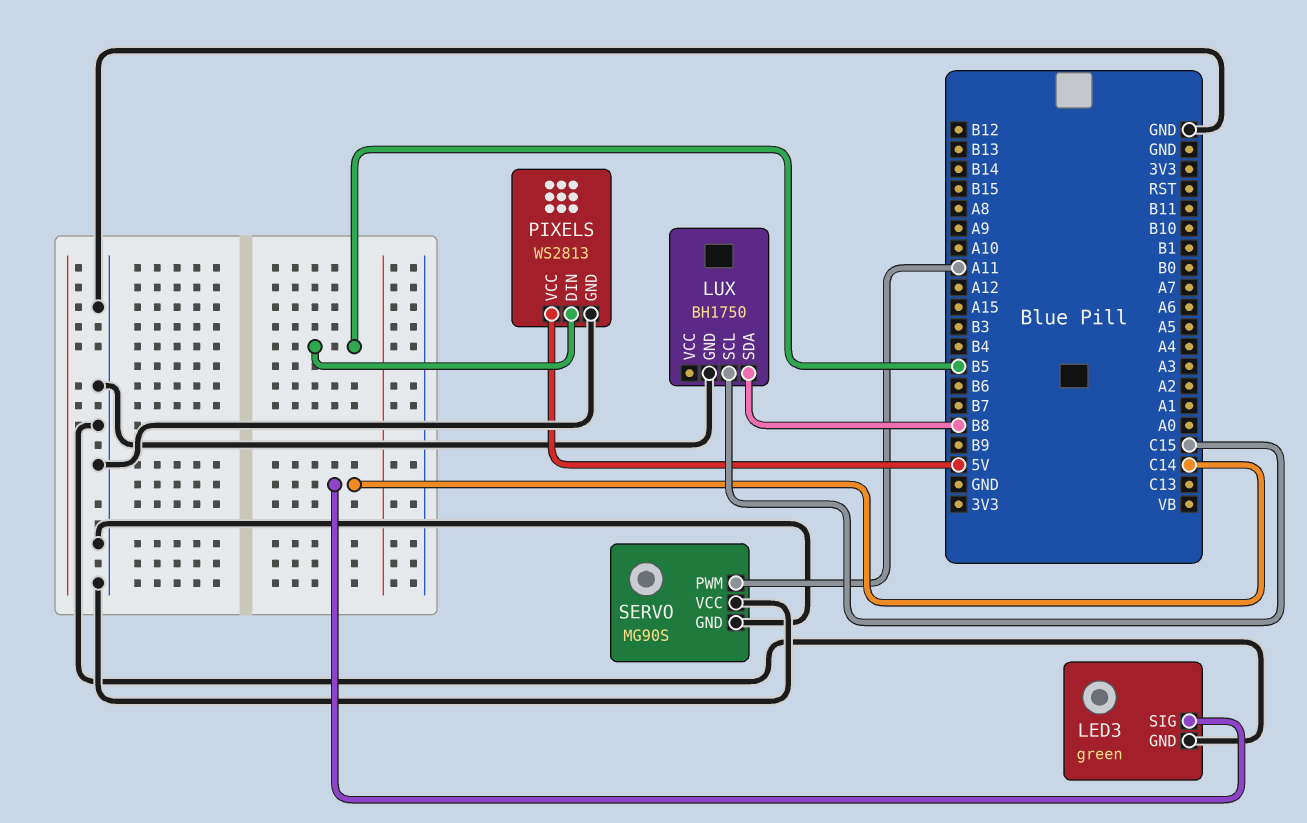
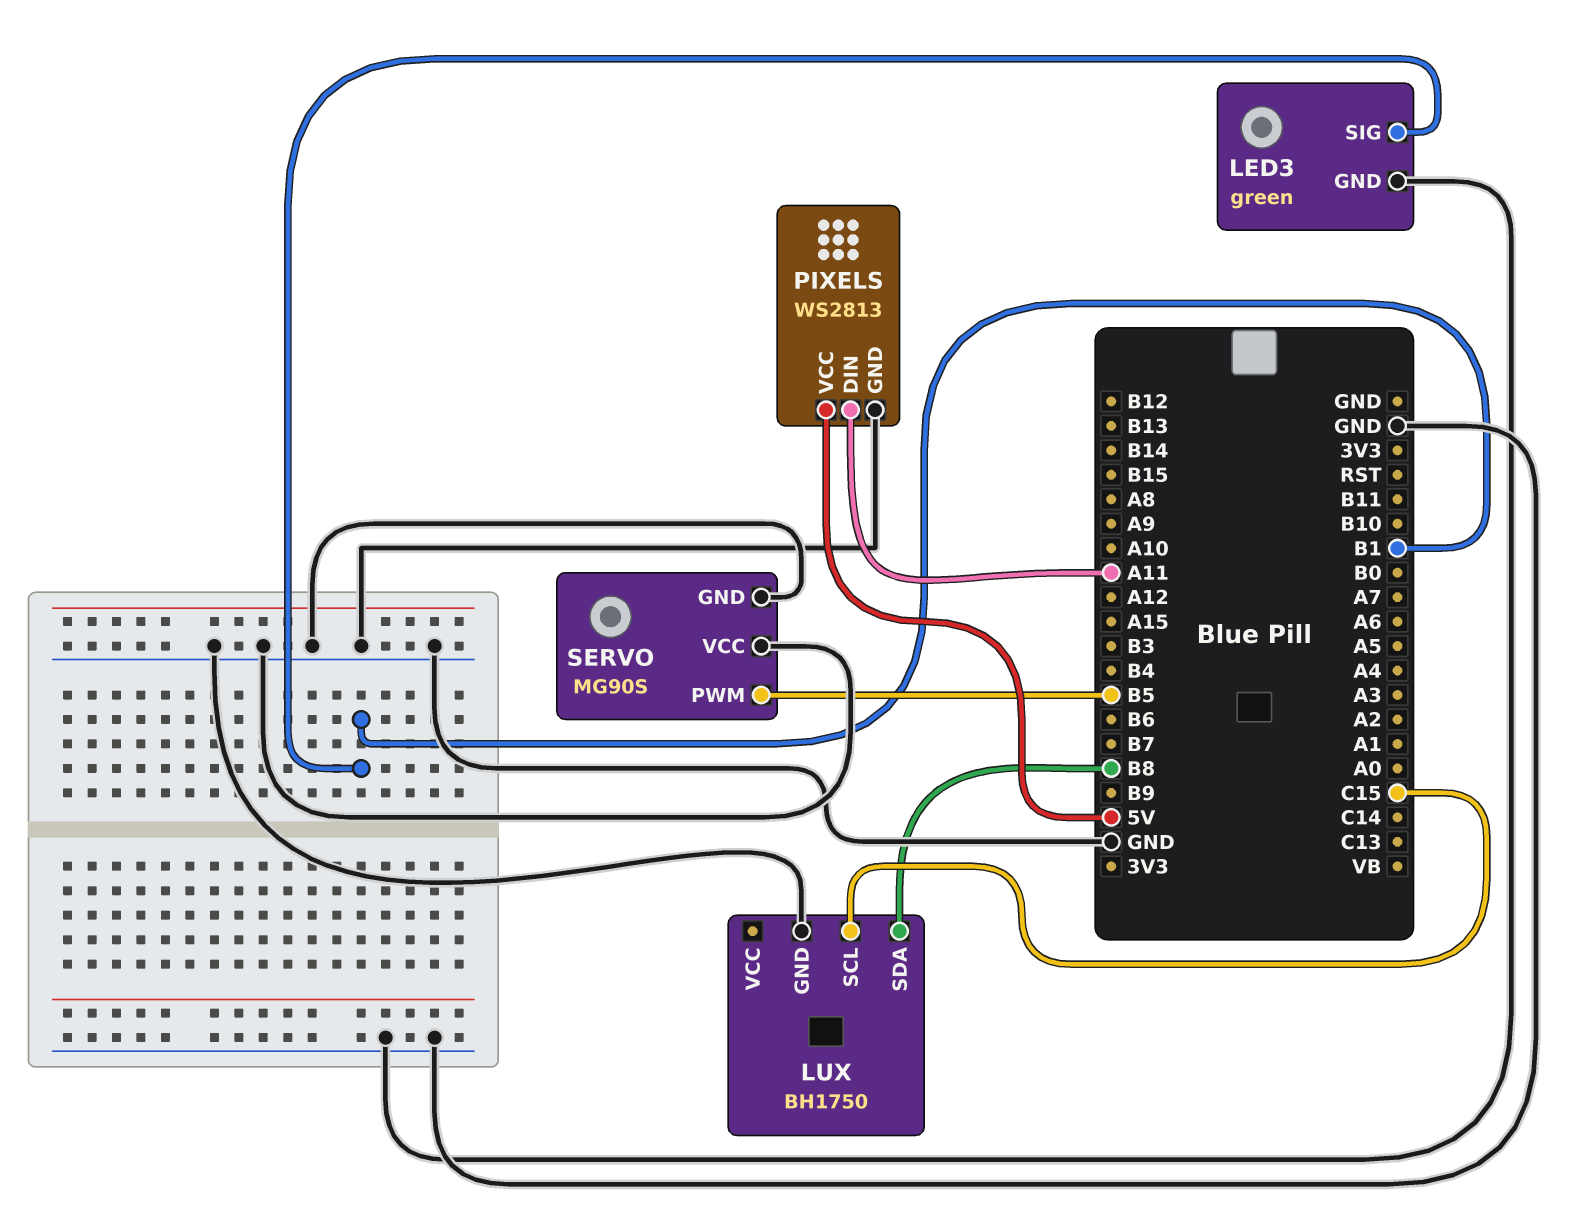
LED3 pin SIG: C14 -> B1
PIXELS pin DIN: B5 -> A11
SERVO pin PWM: A11 -> B5

